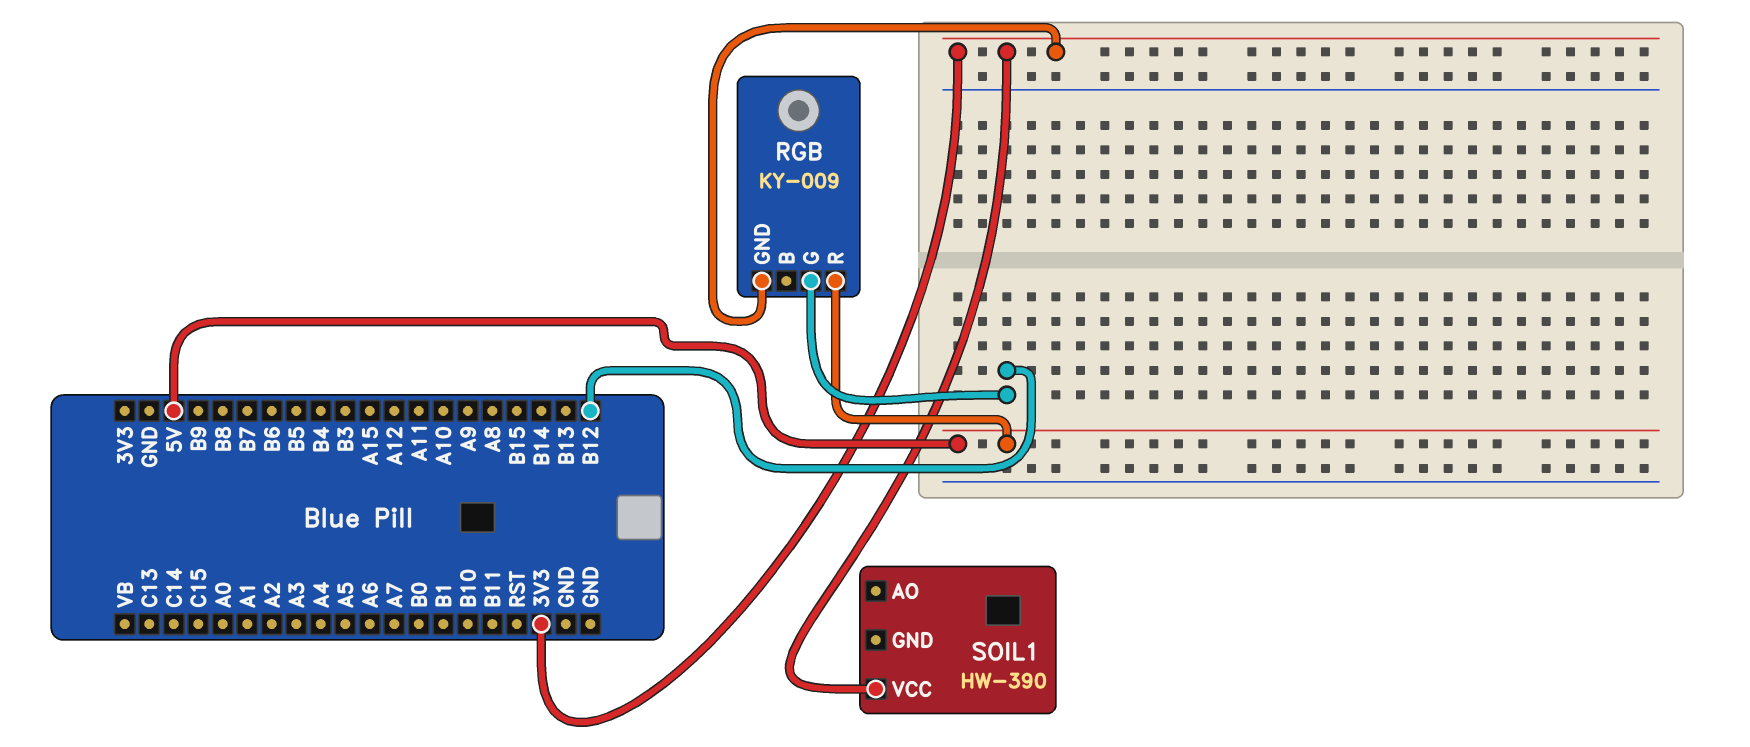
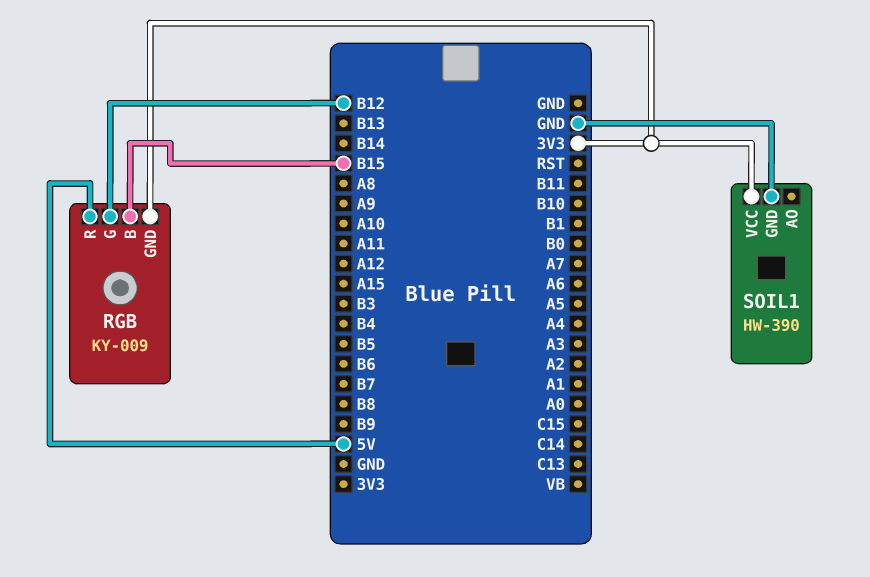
RGB pin B: none -> B15
SOIL1 pin GND: none -> GND

